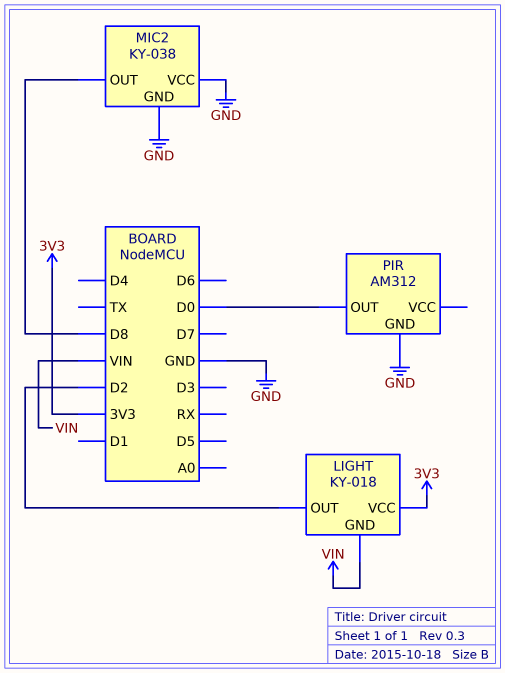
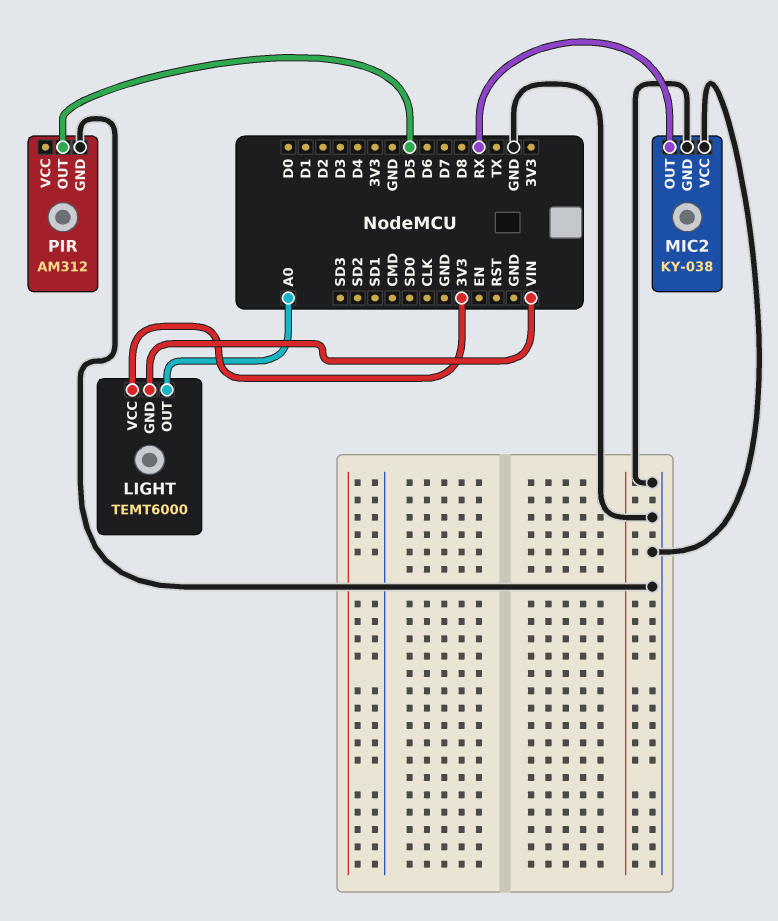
LIGHT: KY-018 -> TEMT6000
LIGHT pin OUT: D2 -> A0
MIC2 pin OUT: D8 -> RX
PIR pin OUT: D0 -> D5

